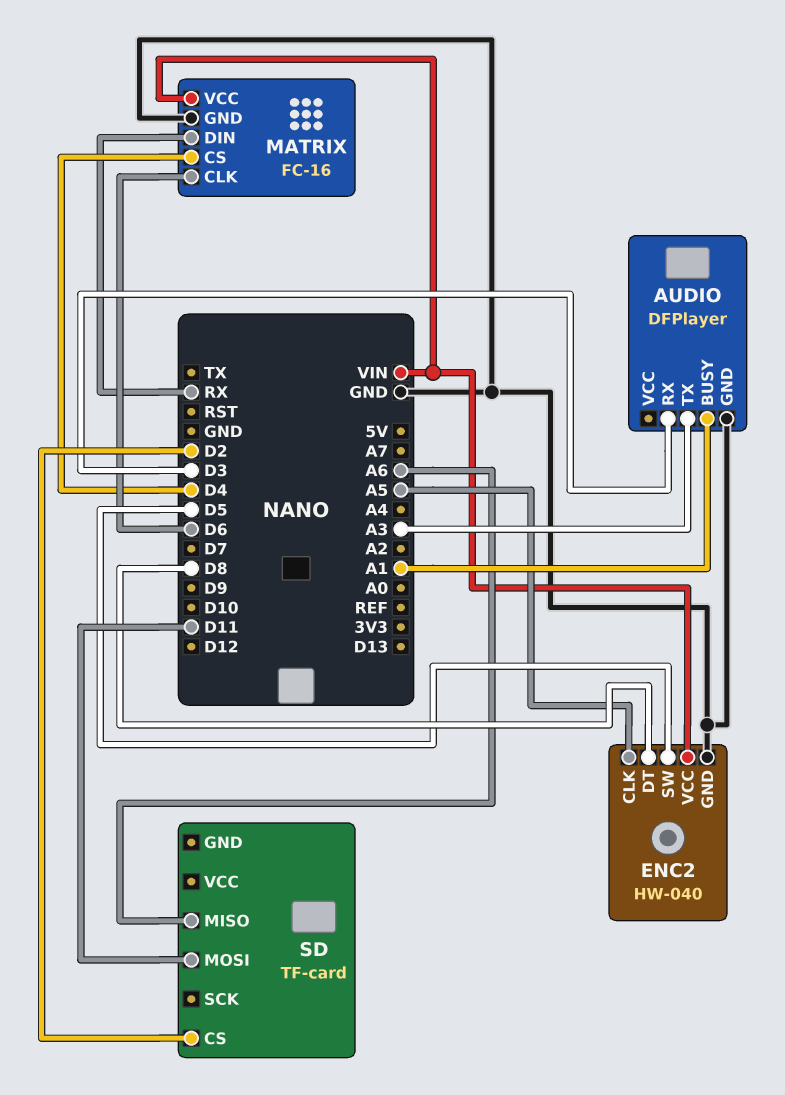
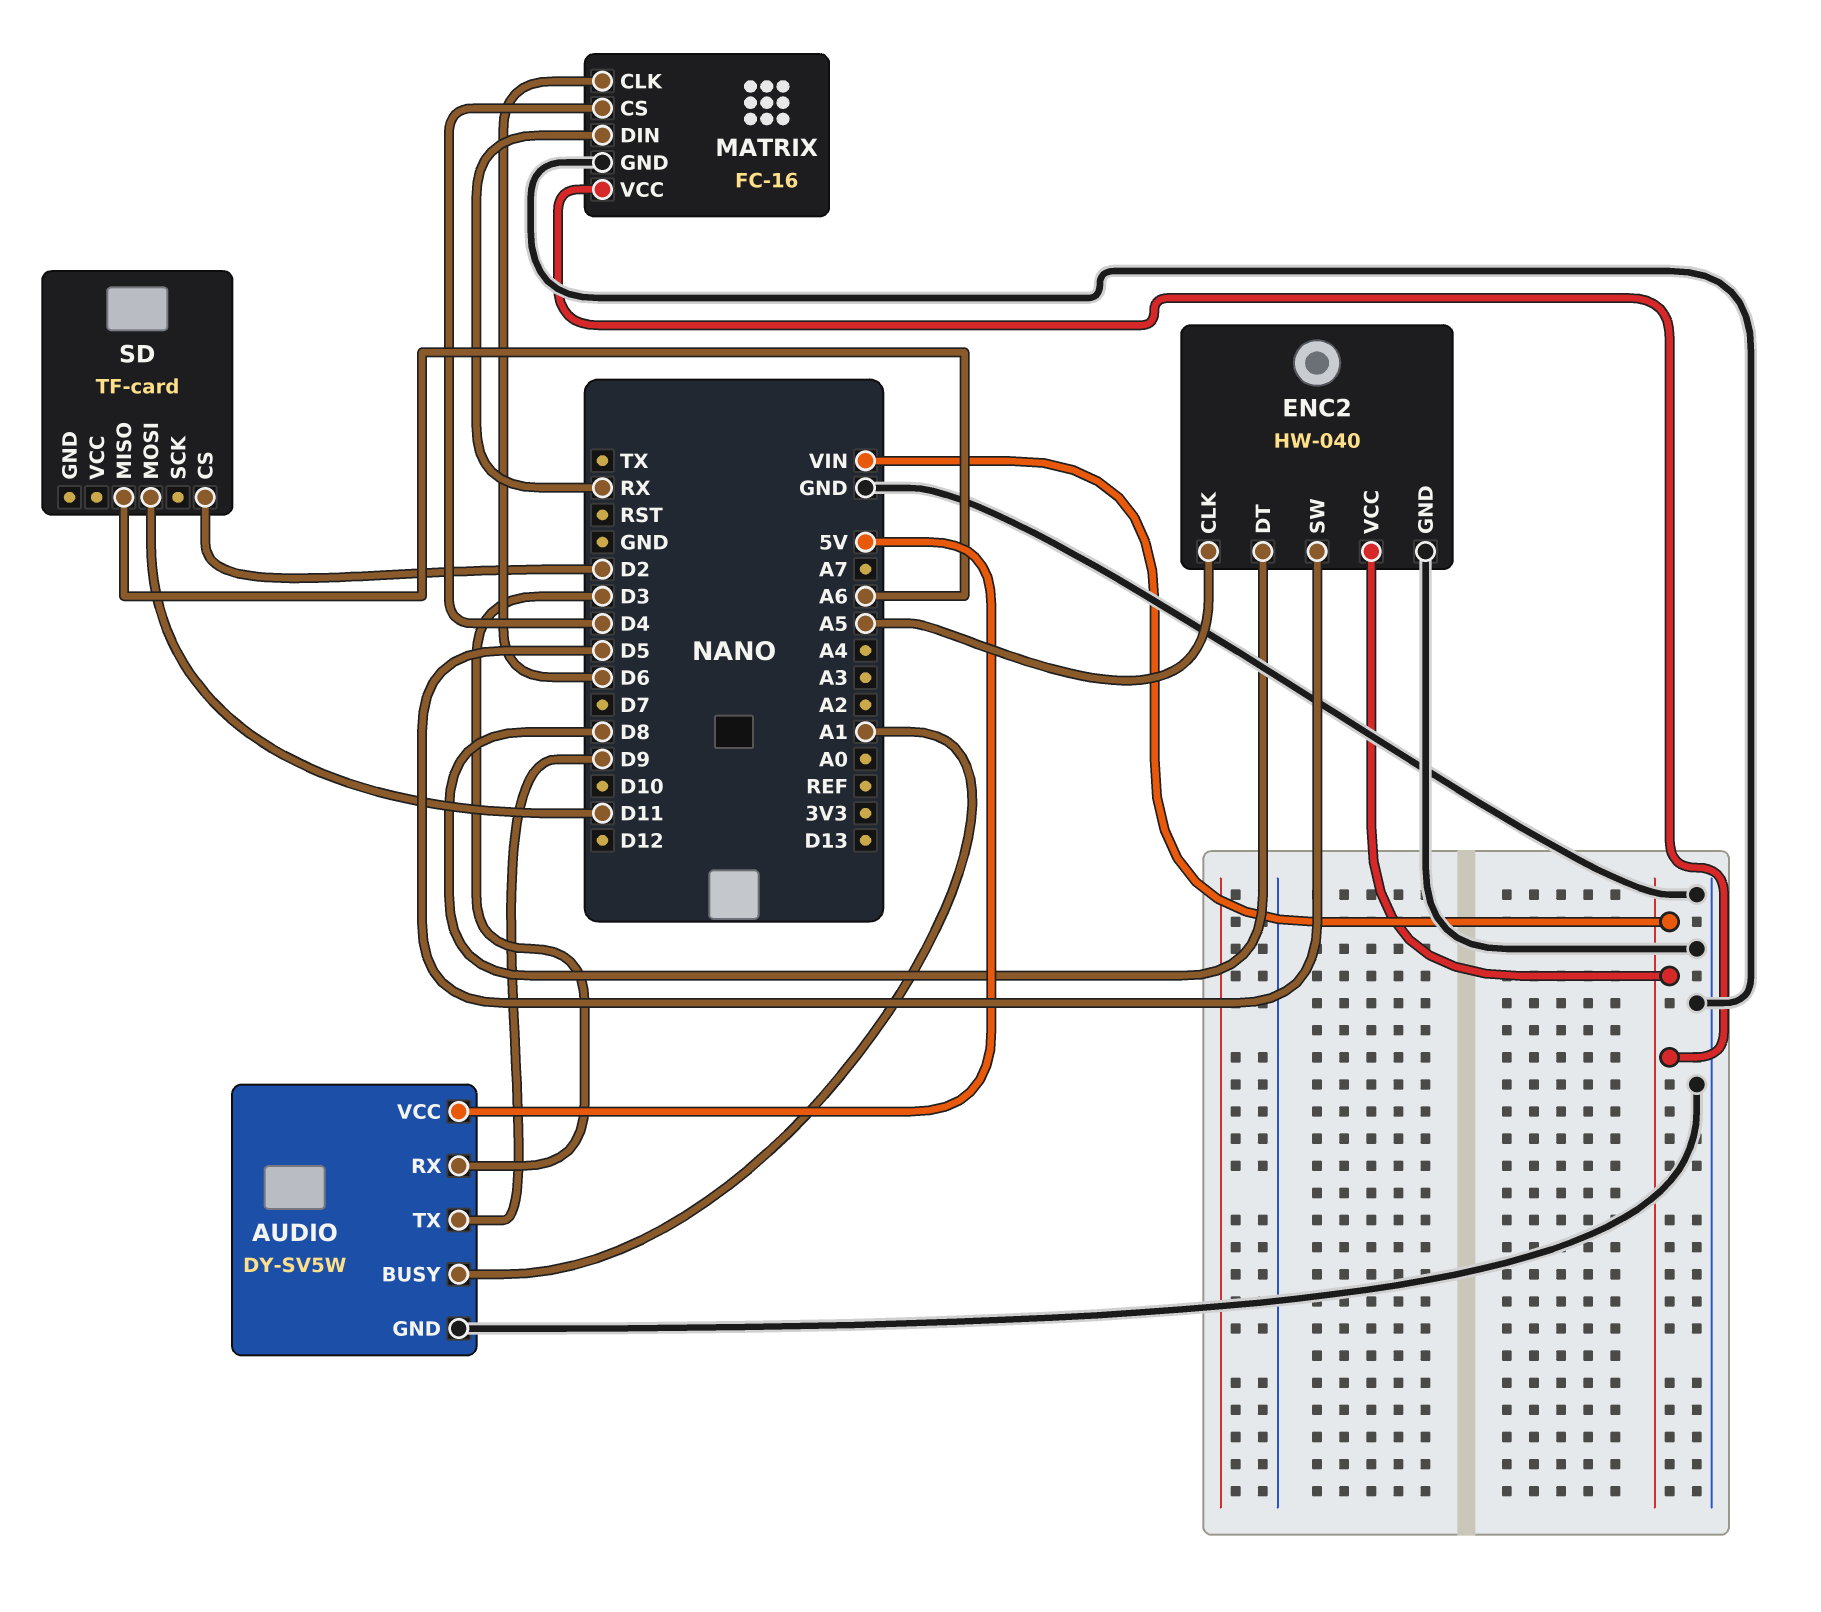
AUDIO: DFPlayer -> DY-SV5W
AUDIO pin TX: A3 -> D9
AUDIO pin VCC: none -> 5V

